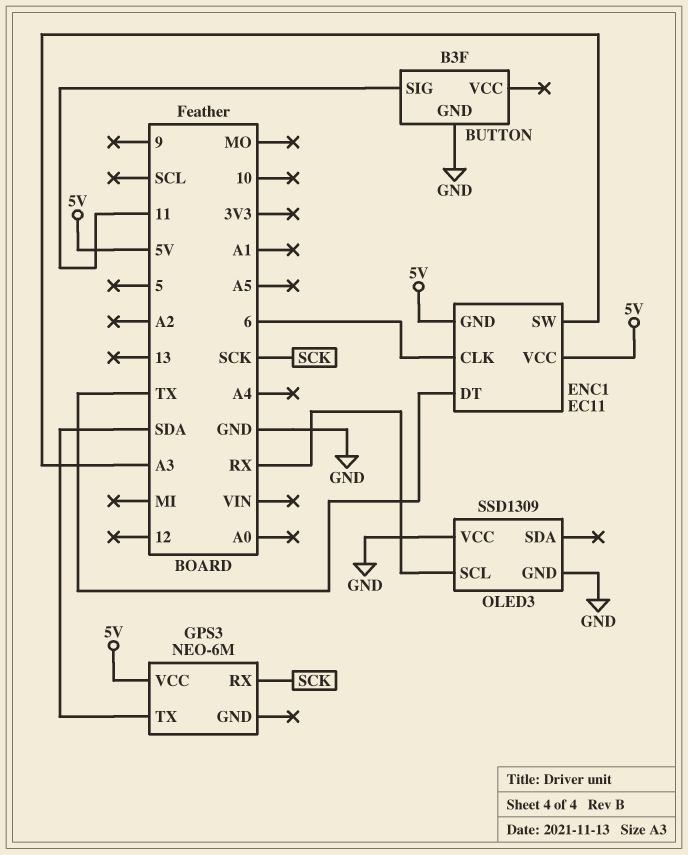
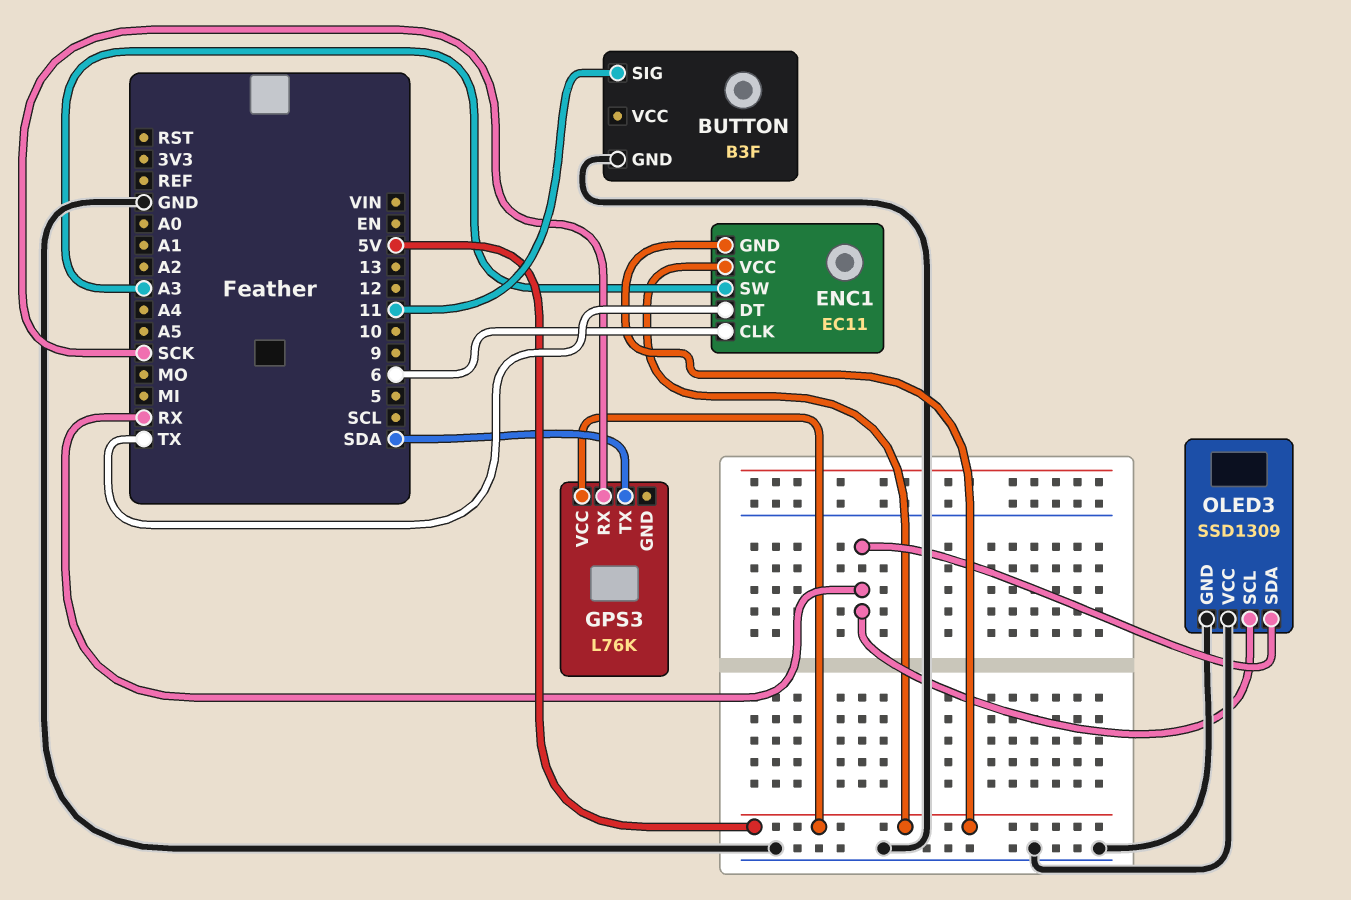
GPS3: NEO-6M -> L76K
OLED3 pin SDA: none -> RX

